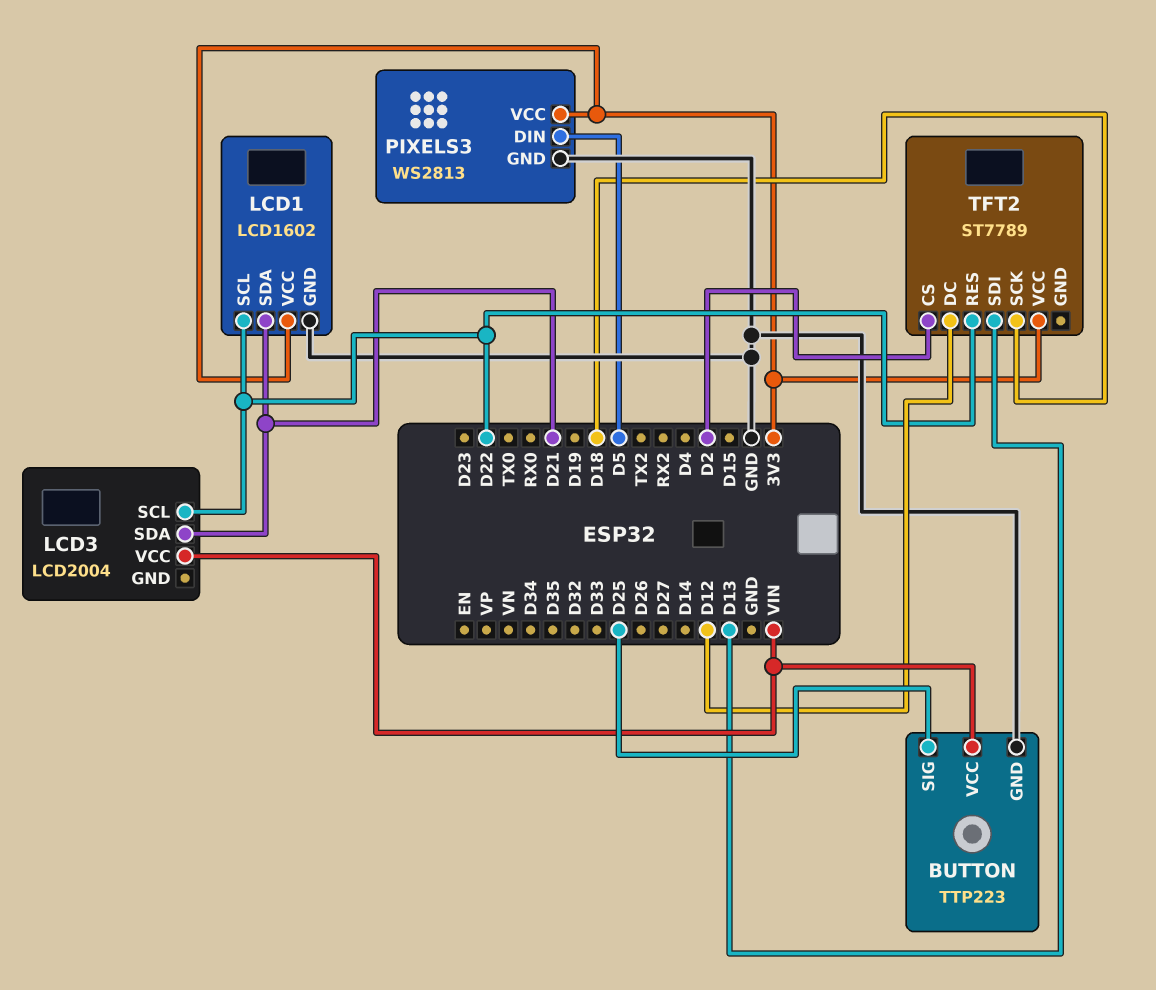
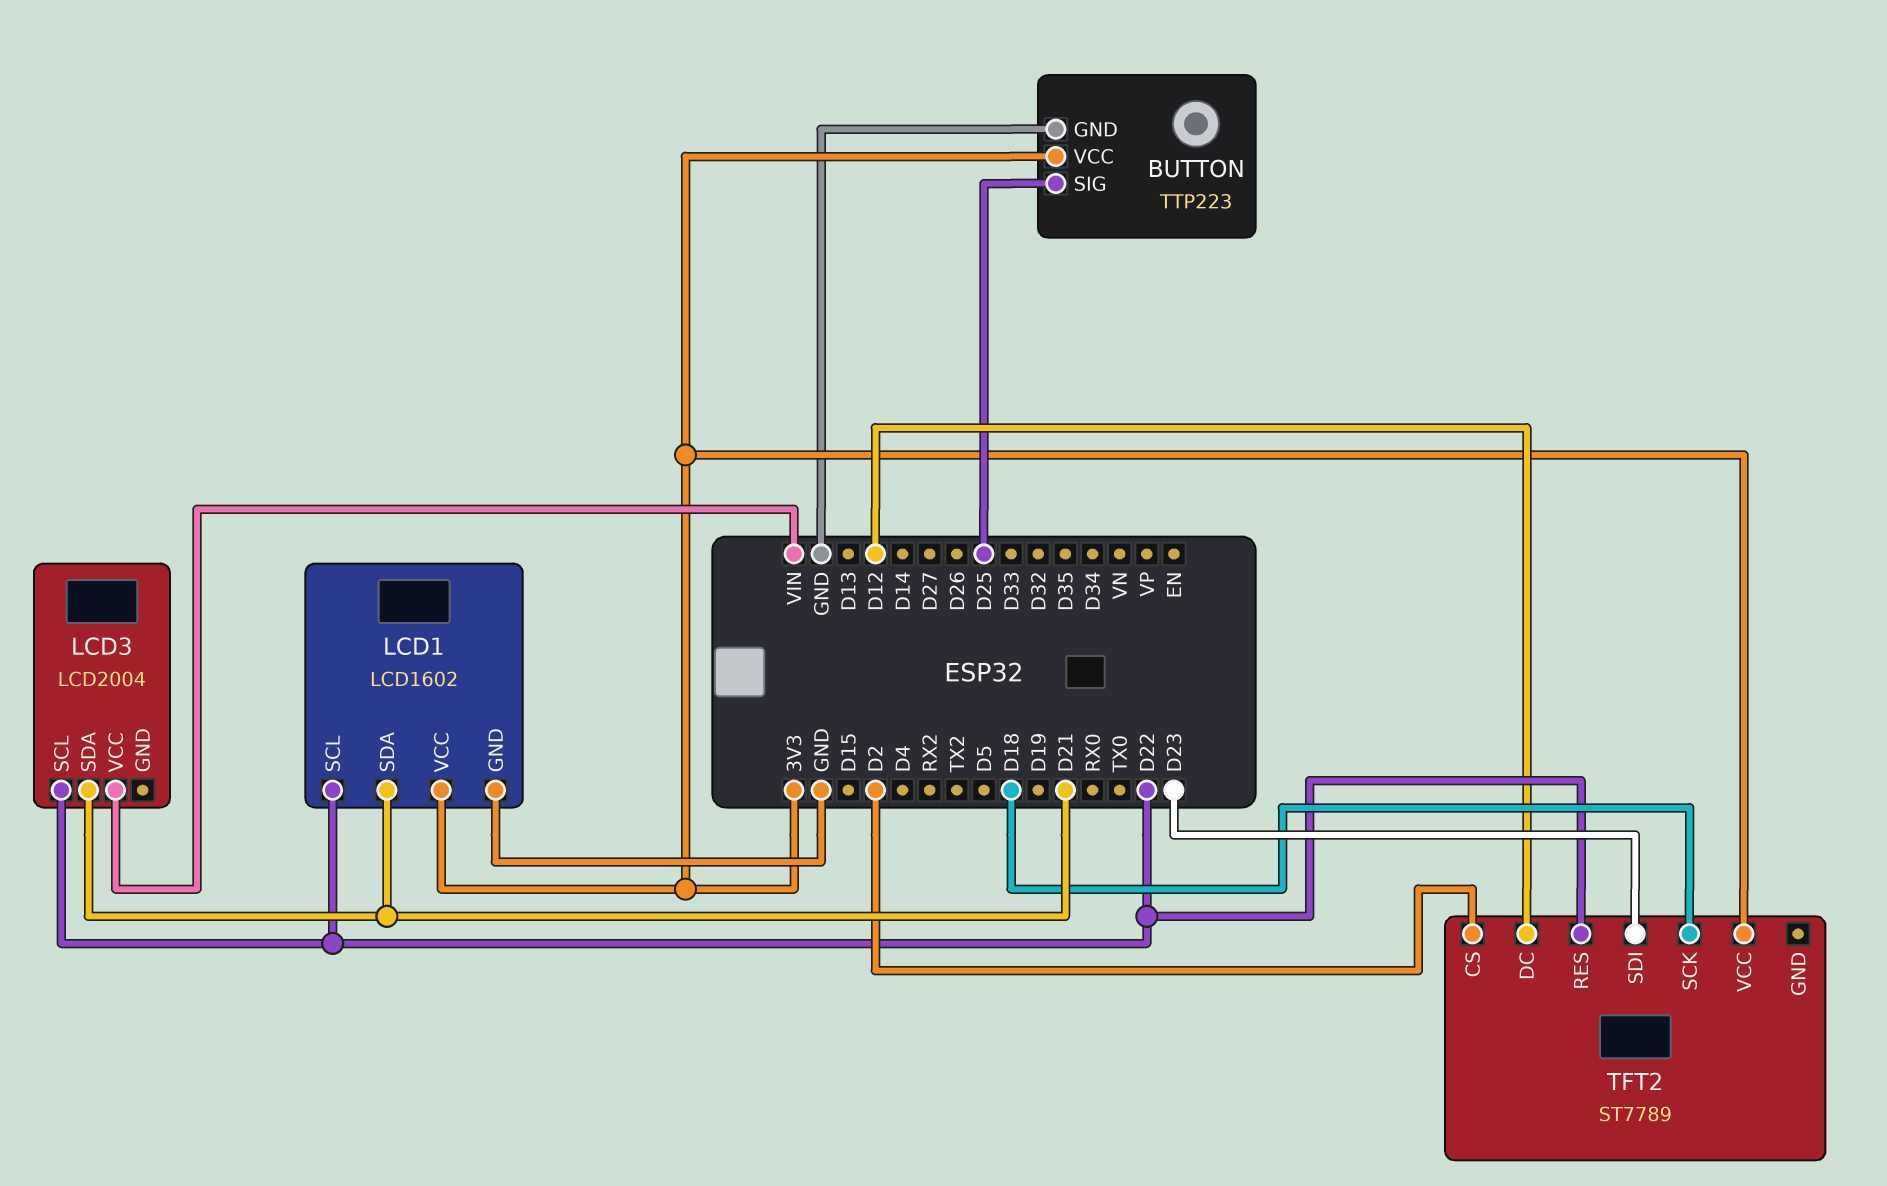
BUTTON pin VCC: VIN -> 3V3
PIXELS3: WS2813 -> none
PIXELS3 pin DIN: D5 -> none
PIXELS3 pin GND: GND -> none
PIXELS3 pin VCC: 3V3 -> none
TFT2 pin SDI: D13 -> D23

